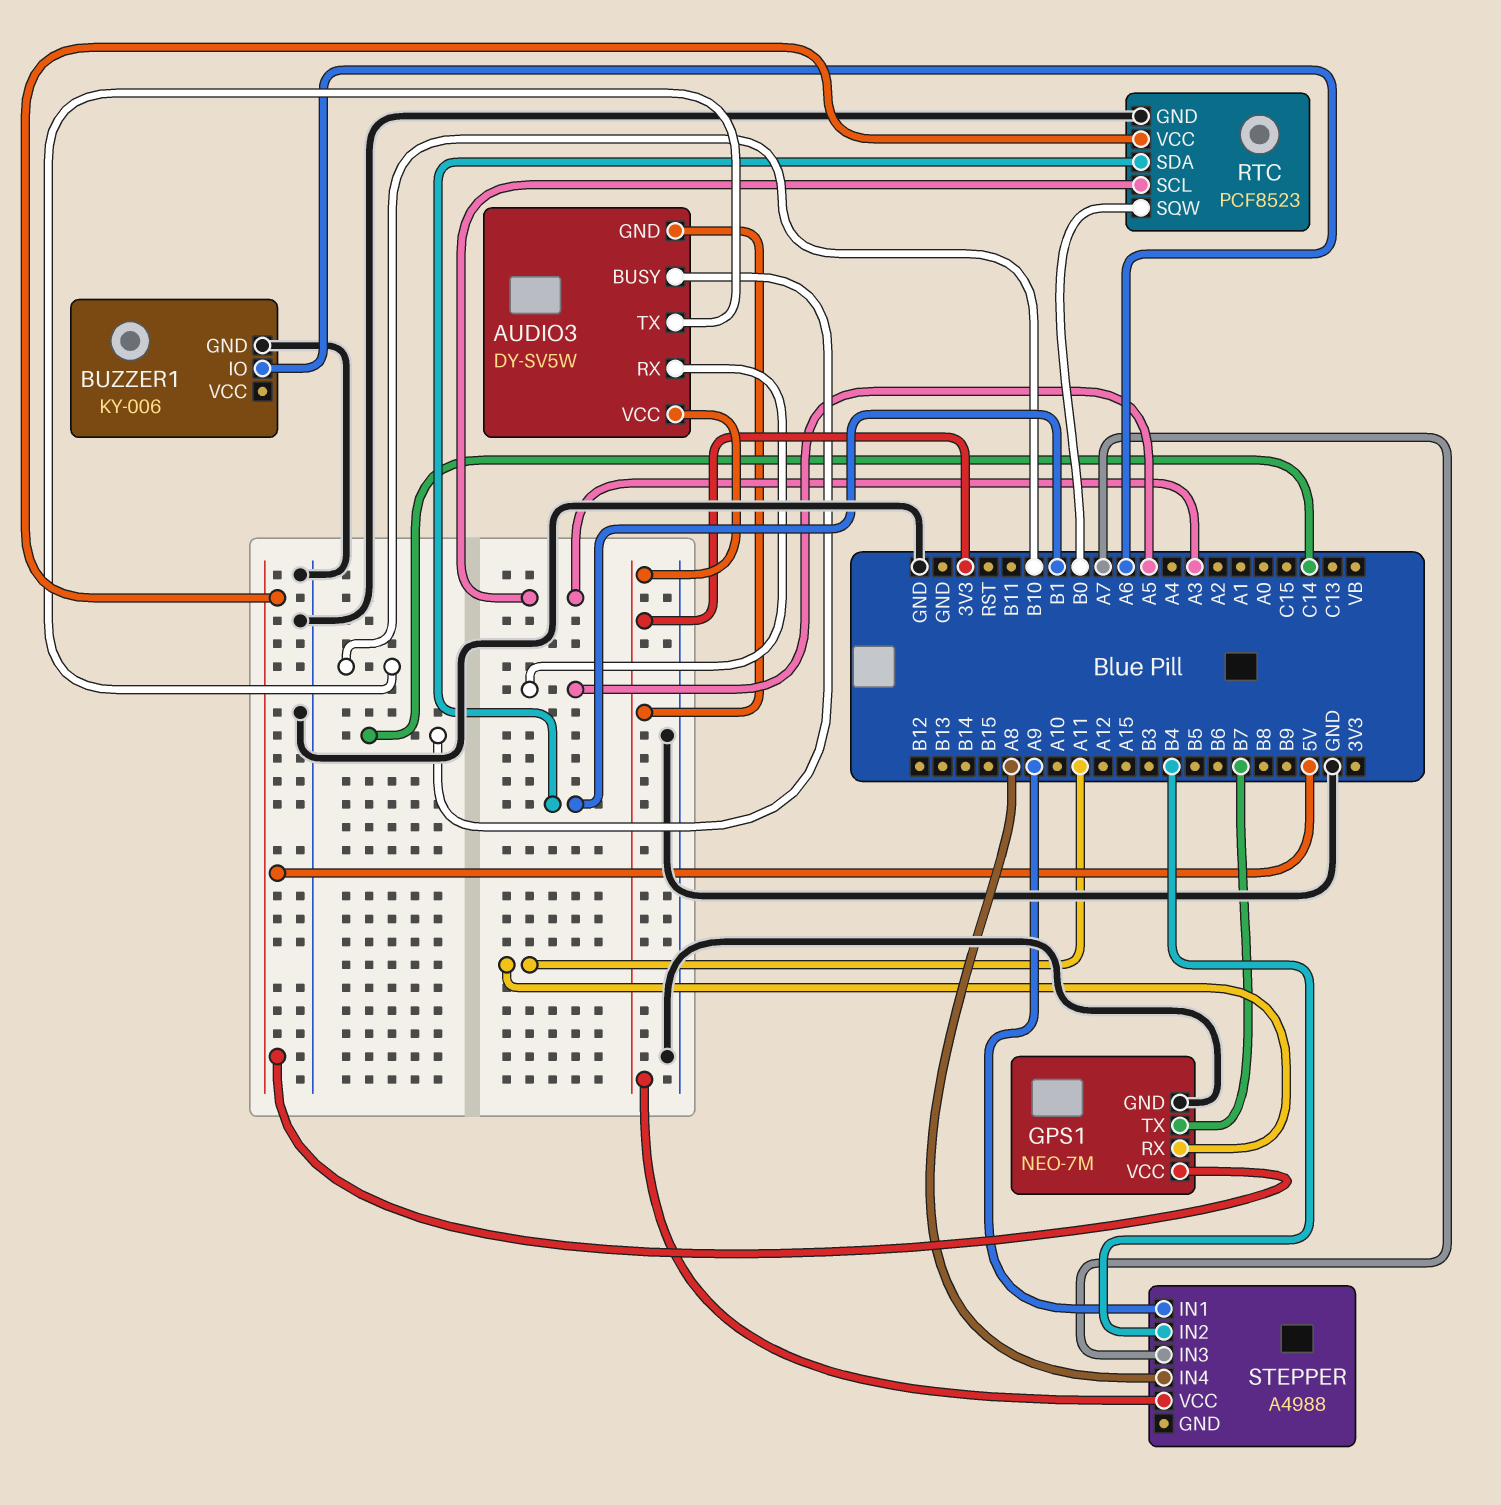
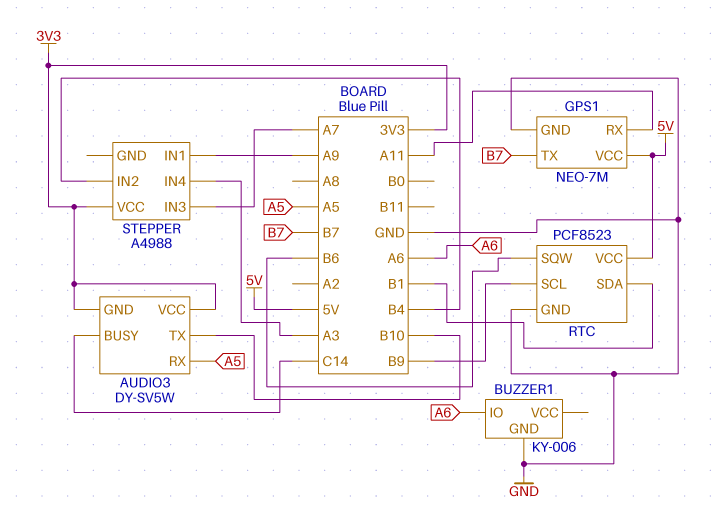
RTC pin SCL: A3 -> B9
RTC pin SQW: B0 -> B6
STEPPER pin IN4: A8 -> A3

